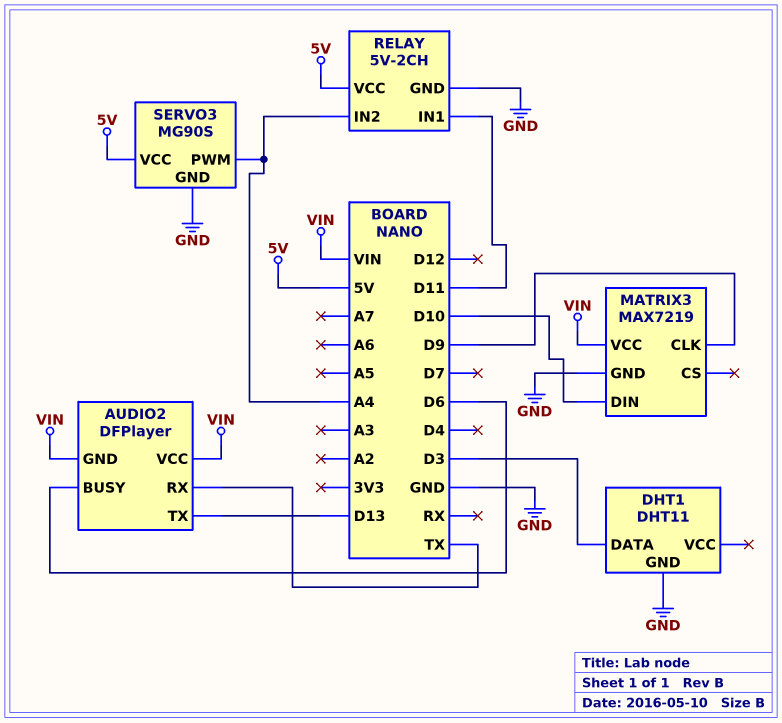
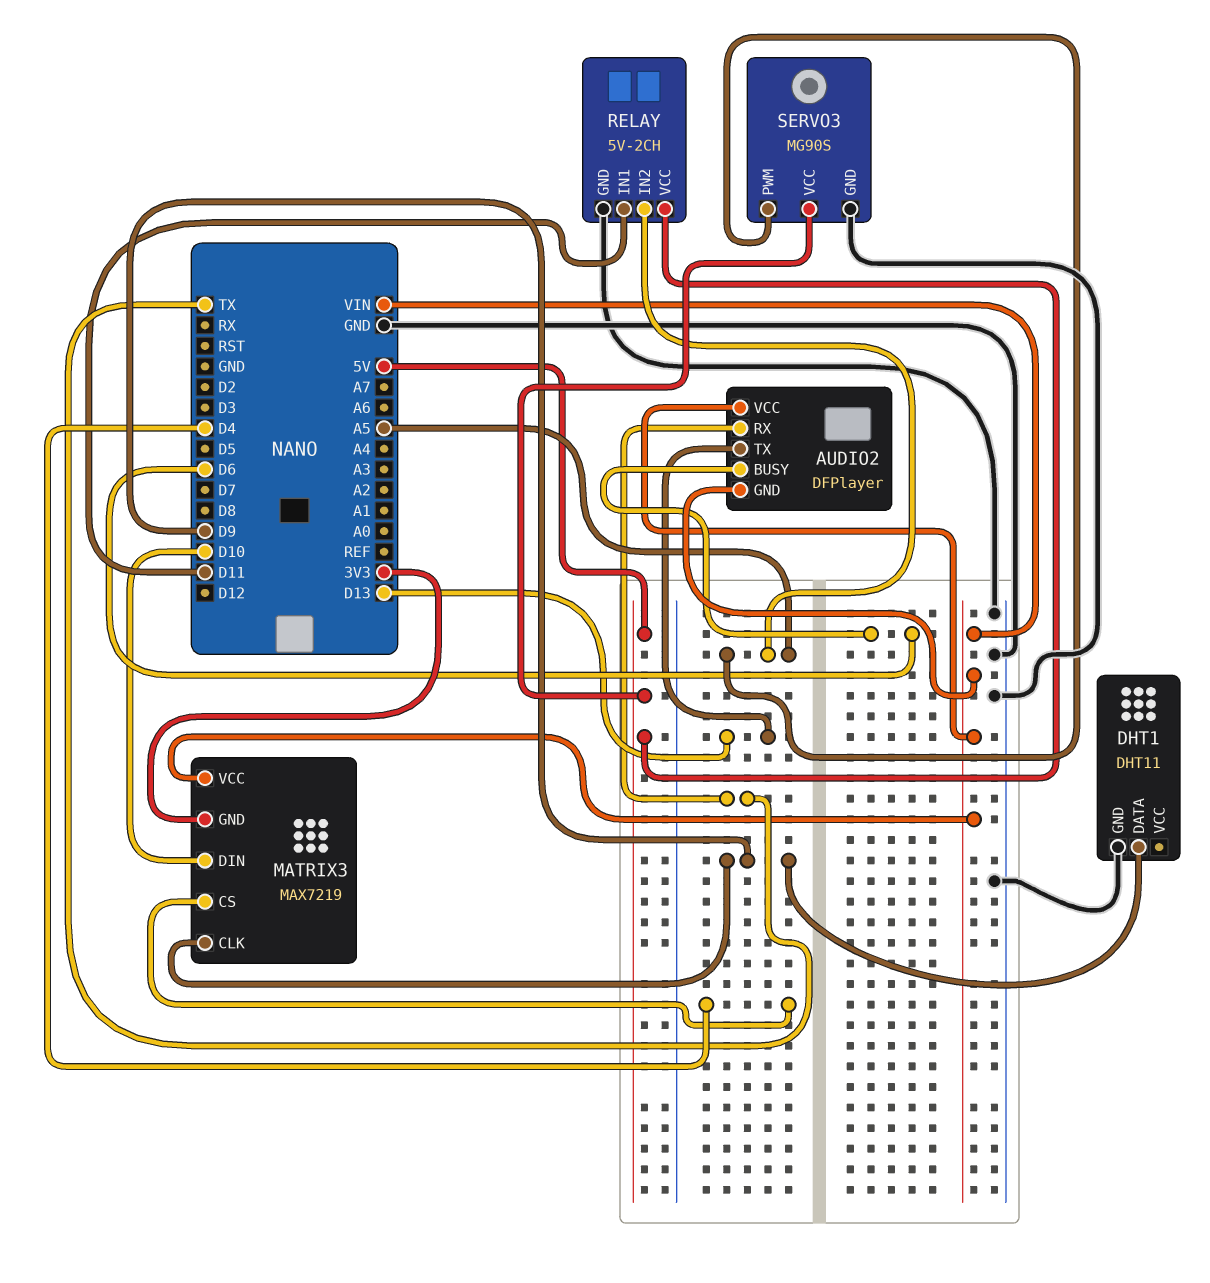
DHT1 pin DATA: D3 -> D9
MATRIX3 pin CS: none -> D4
MATRIX3 pin GND: GND -> 3V3
RELAY pin IN2: A4 -> A5
SERVO3 pin PWM: A4 -> A5

